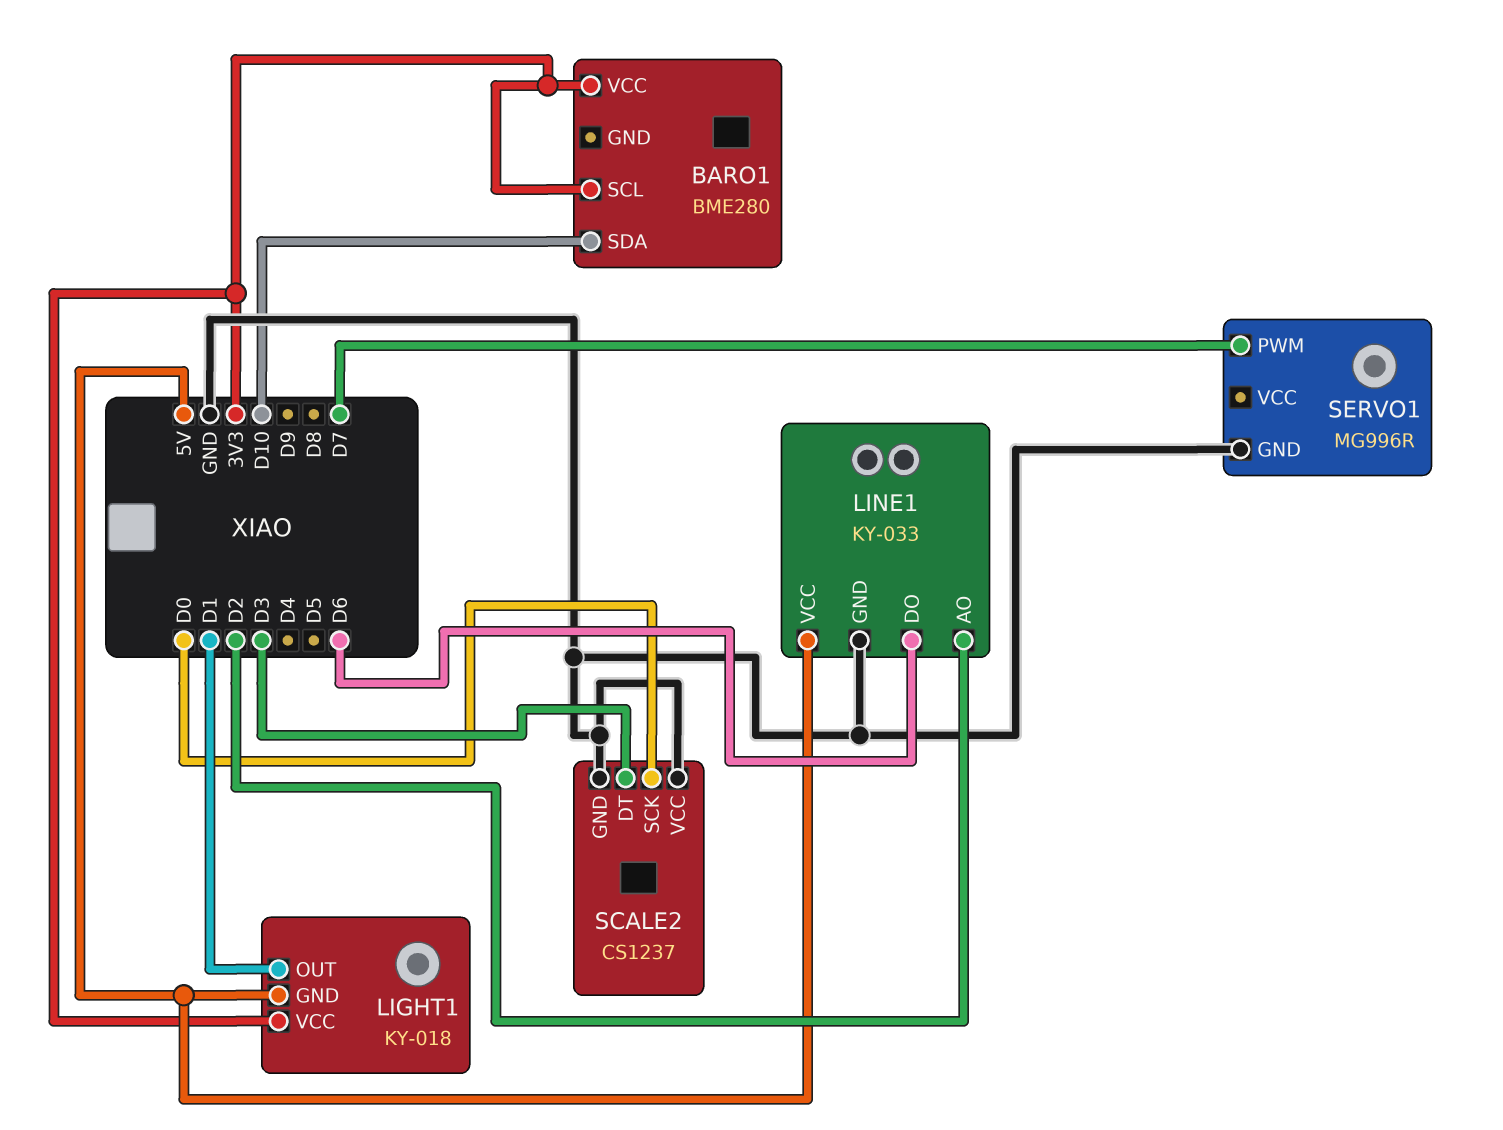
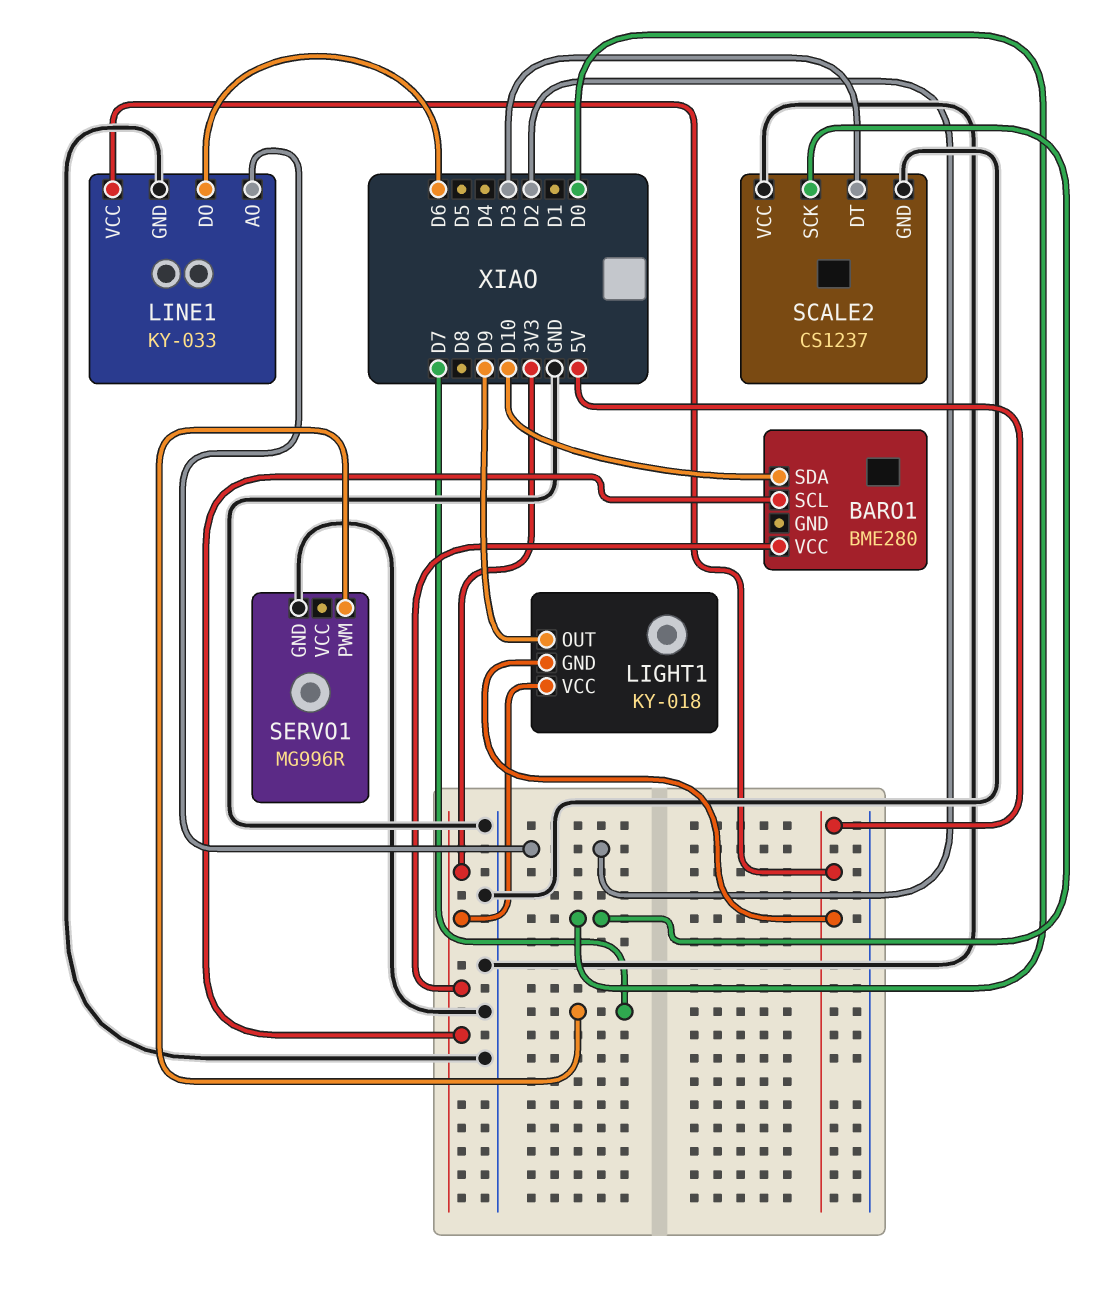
LIGHT1 pin OUT: D1 -> D9

